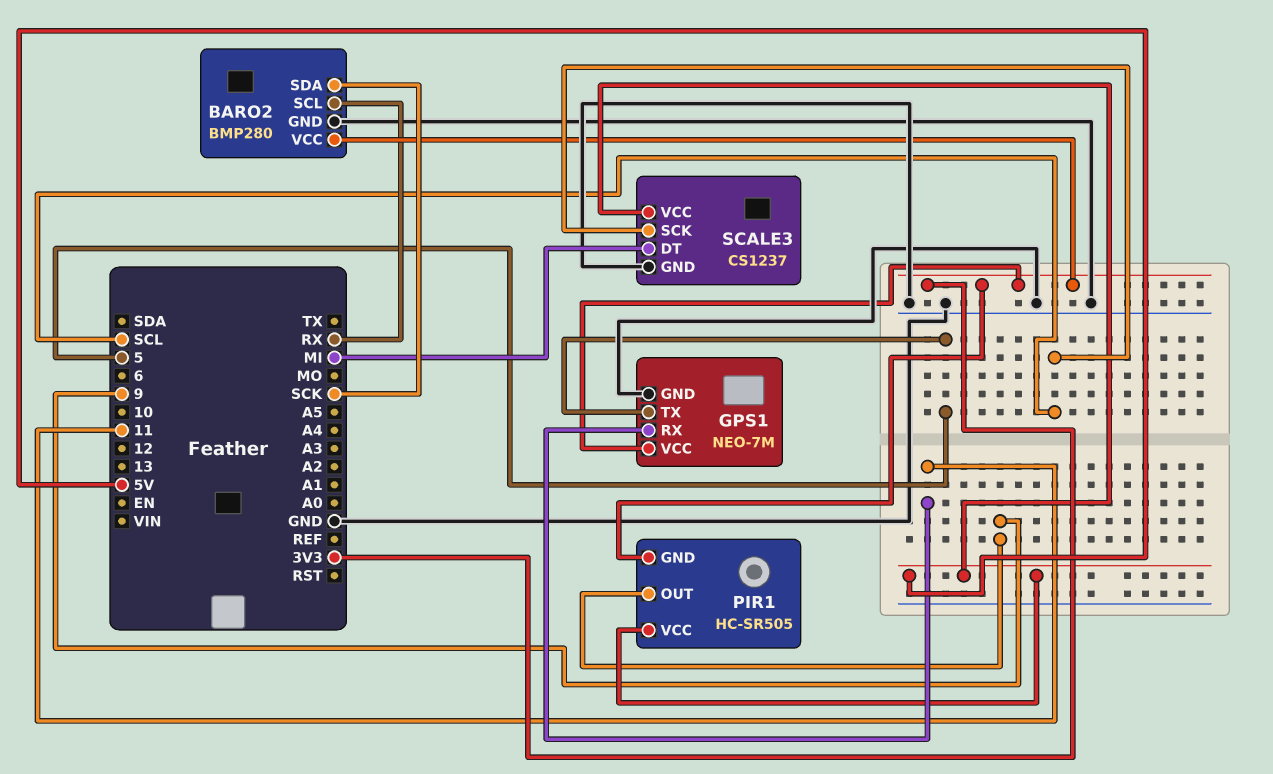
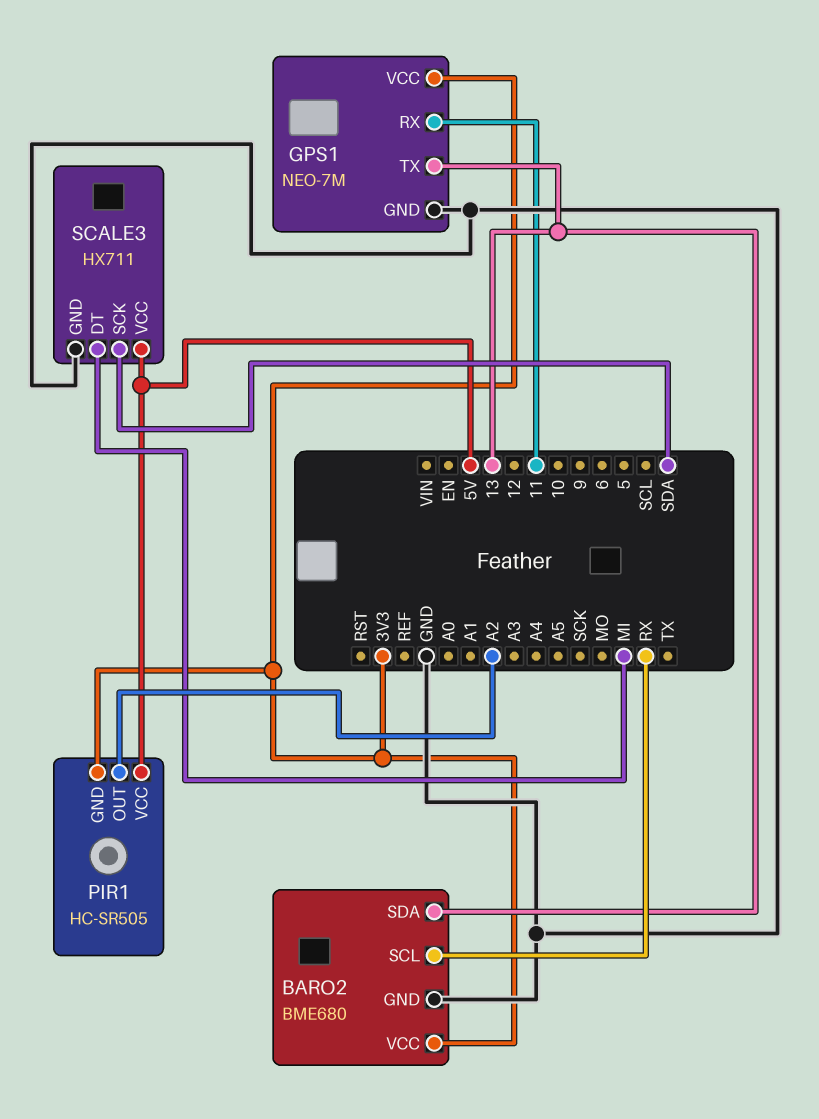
BARO2: BMP280 -> BME680
BARO2 pin SDA: SCK -> 13
GPS1 pin TX: 5 -> 13
PIR1 pin OUT: 9 -> A2
SCALE3: CS1237 -> HX711
SCALE3 pin SCK: SCL -> SDA

